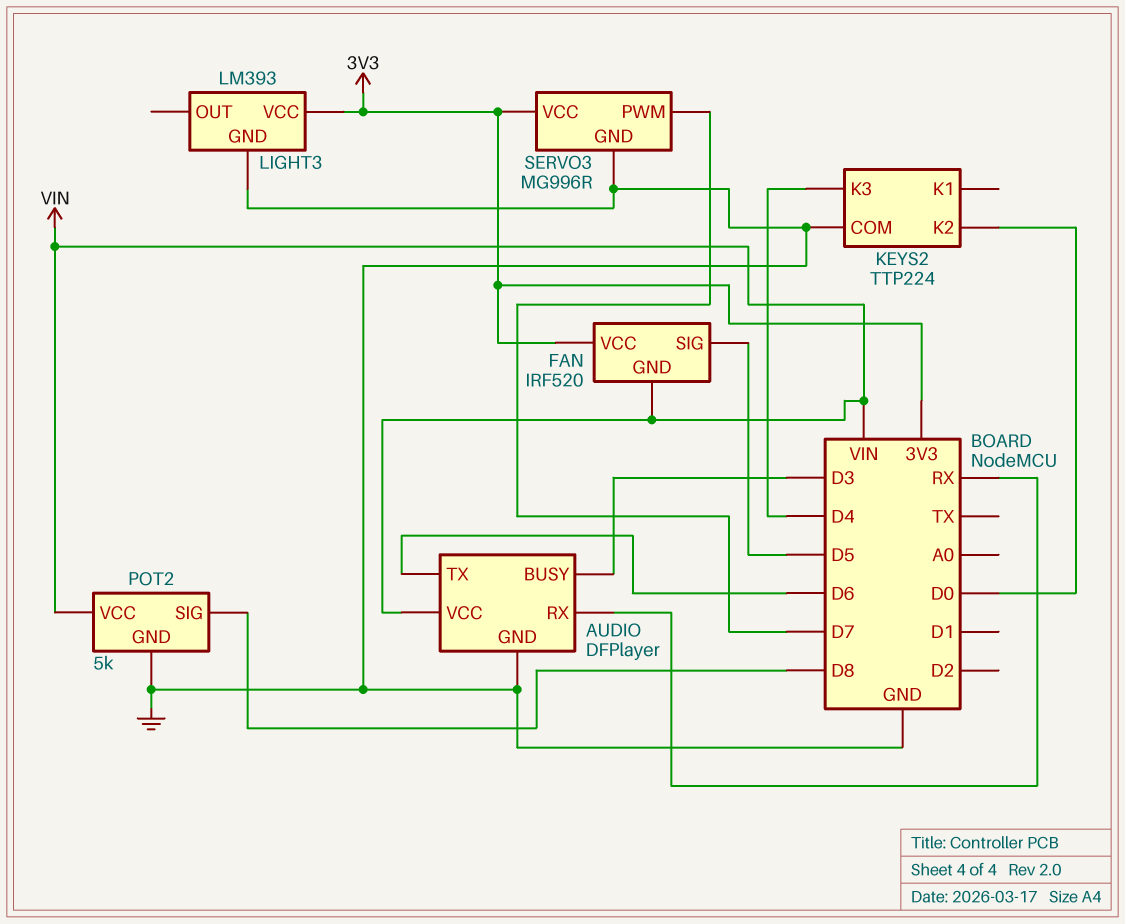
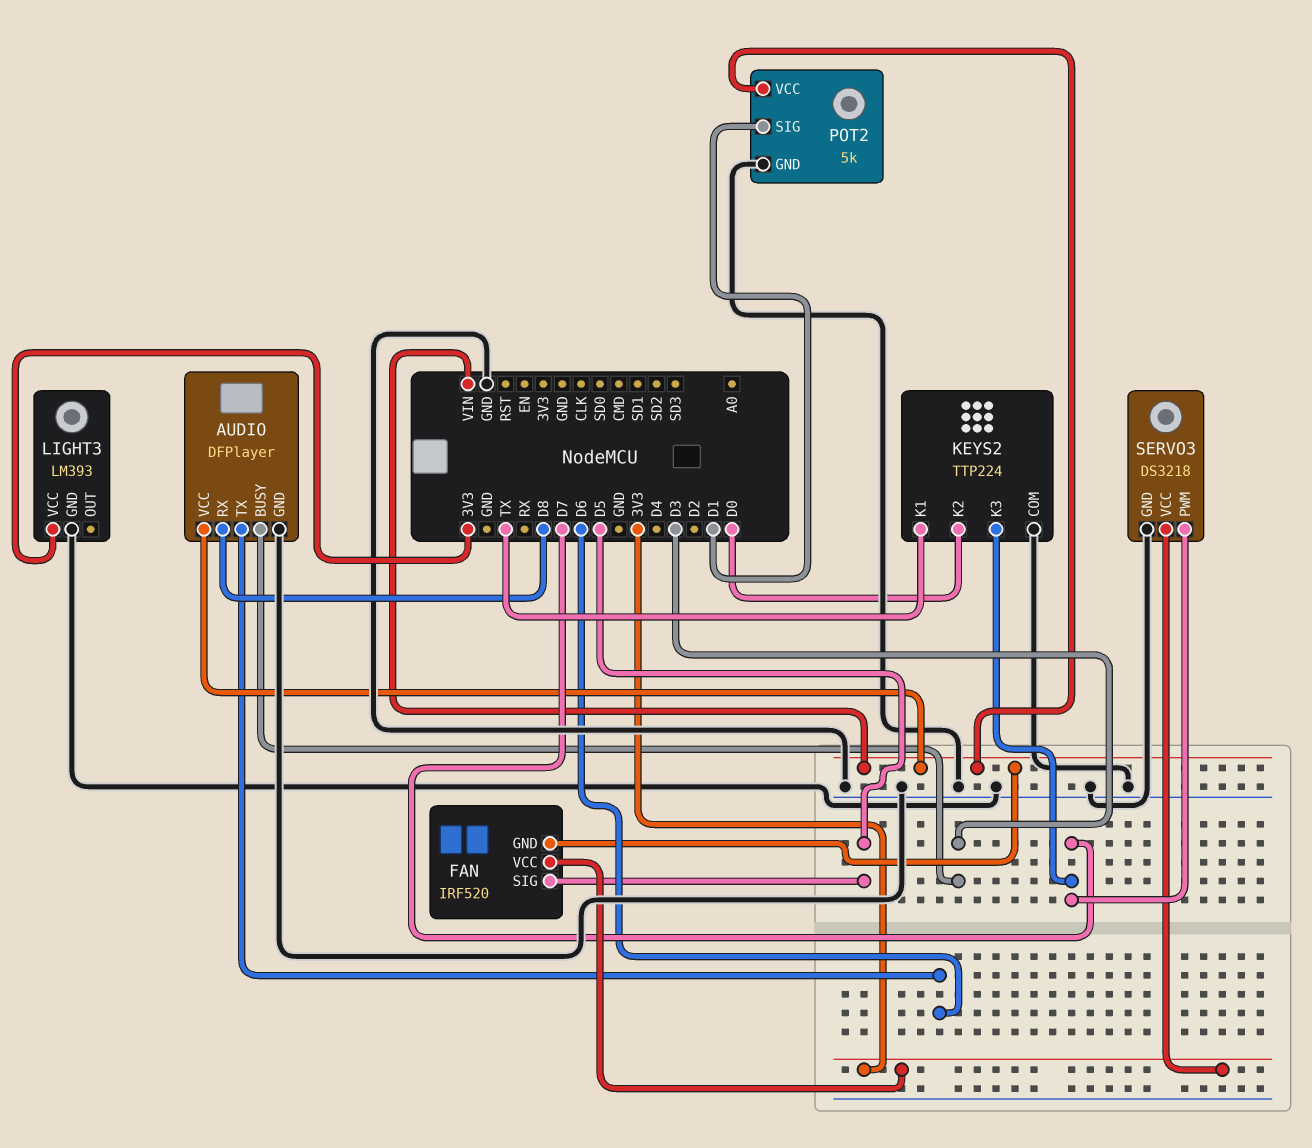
AUDIO pin RX: RX -> D8
KEYS2 pin K1: none -> TX
KEYS2 pin K3: D4 -> D7
POT2 pin SIG: D8 -> D1
SERVO3: MG996R -> DS3218

